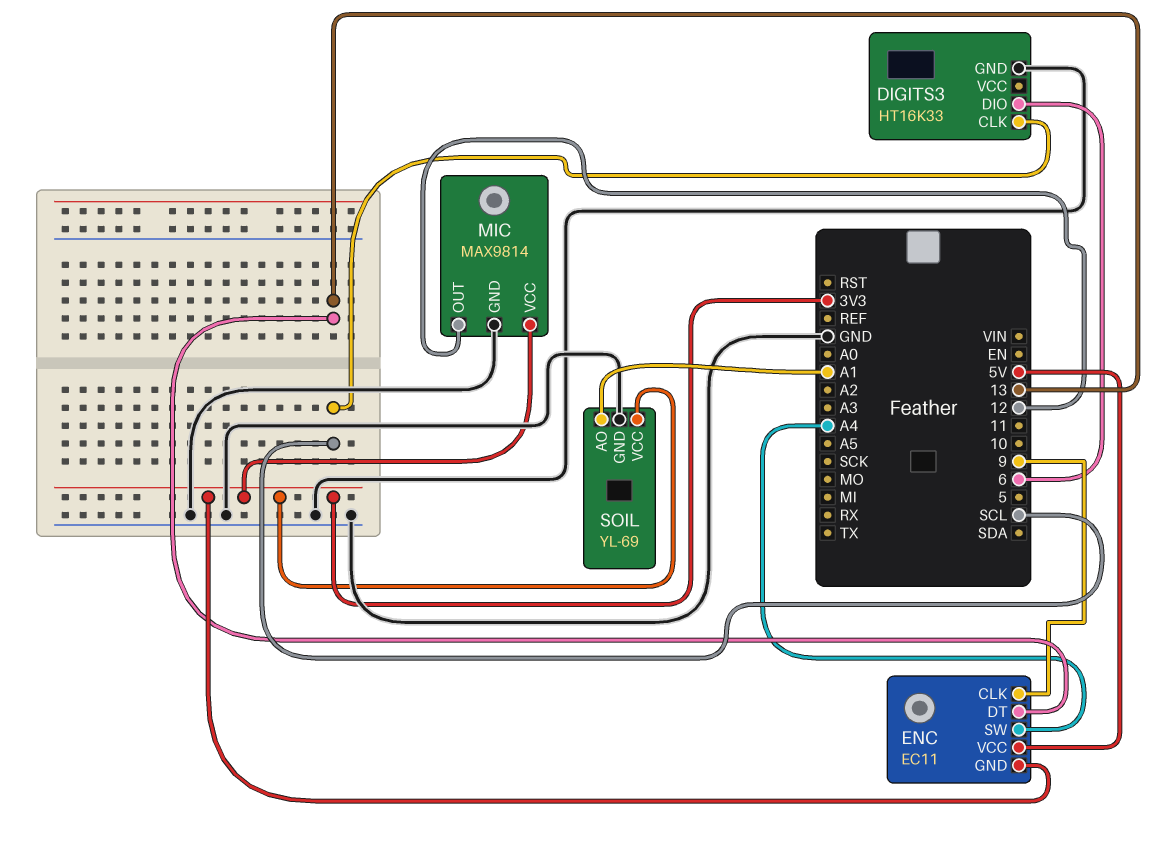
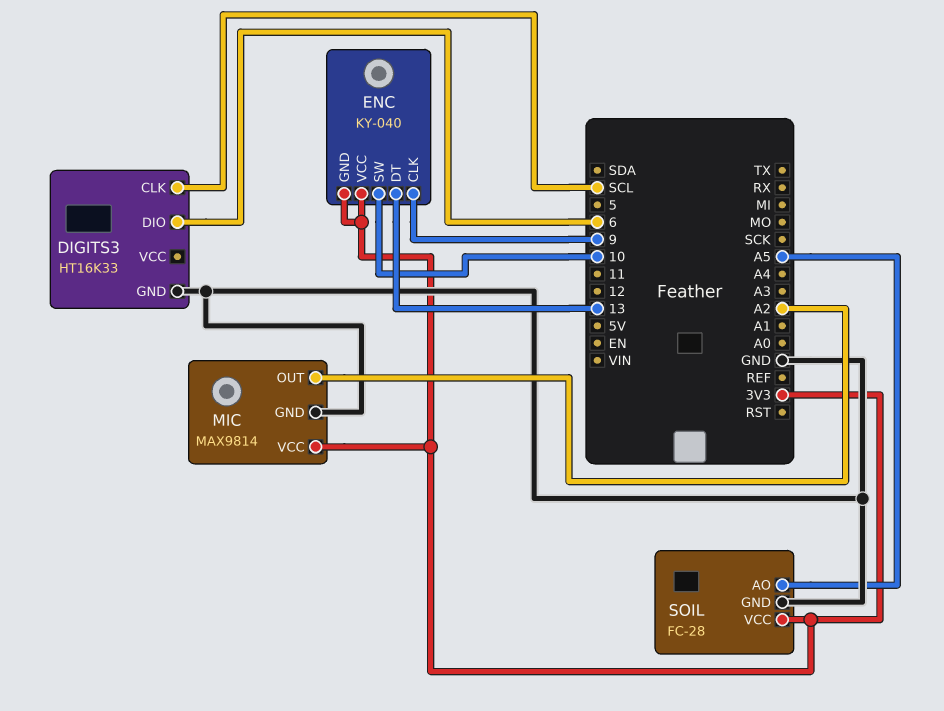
ENC: EC11 -> KY-040
ENC pin SW: A4 -> 10
ENC pin VCC: 5V -> 3V3
MIC pin OUT: 12 -> A2
SOIL: YL-69 -> FC-28
SOIL pin AO: A1 -> A5

